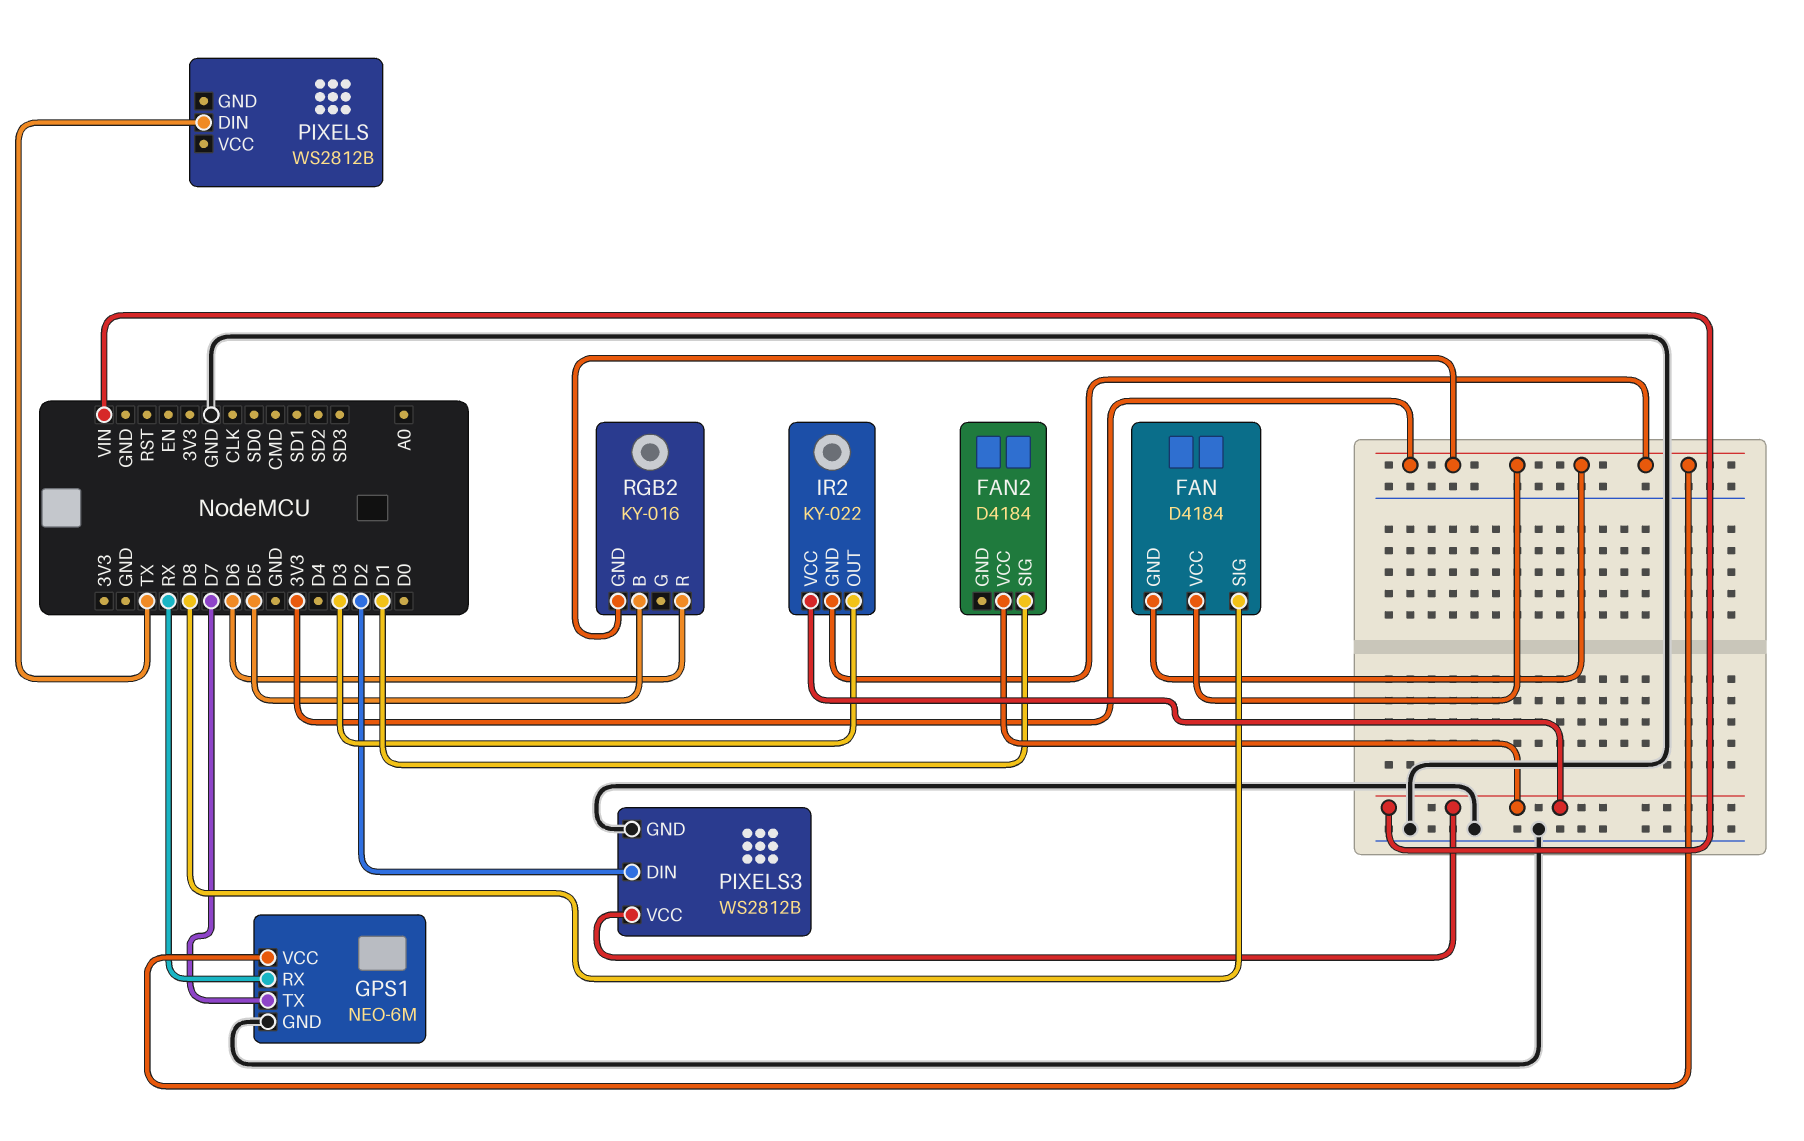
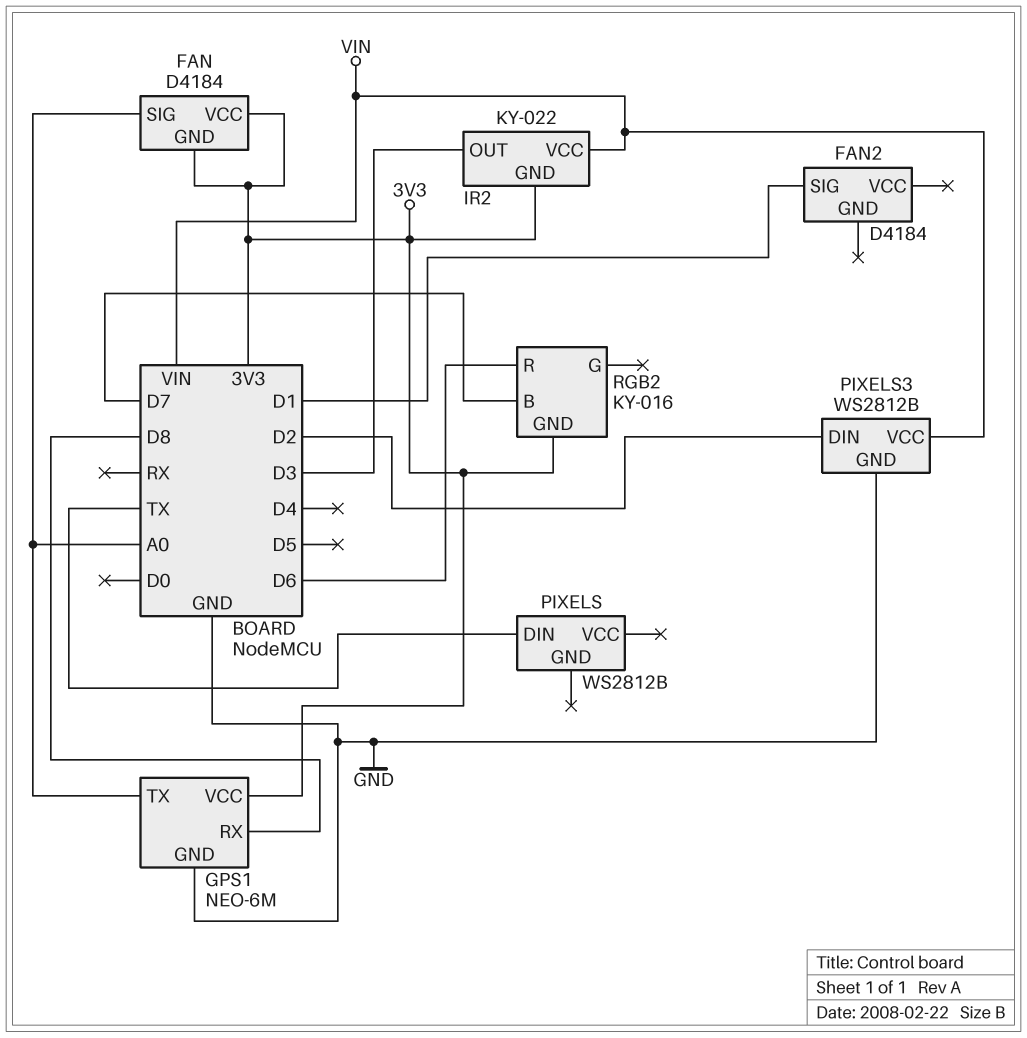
FAN pin SIG: D8 -> A0
FAN2 pin VCC: VIN -> none
GPS1 pin RX: RX -> D8
GPS1 pin TX: D7 -> A0
RGB2 pin B: D5 -> D7

